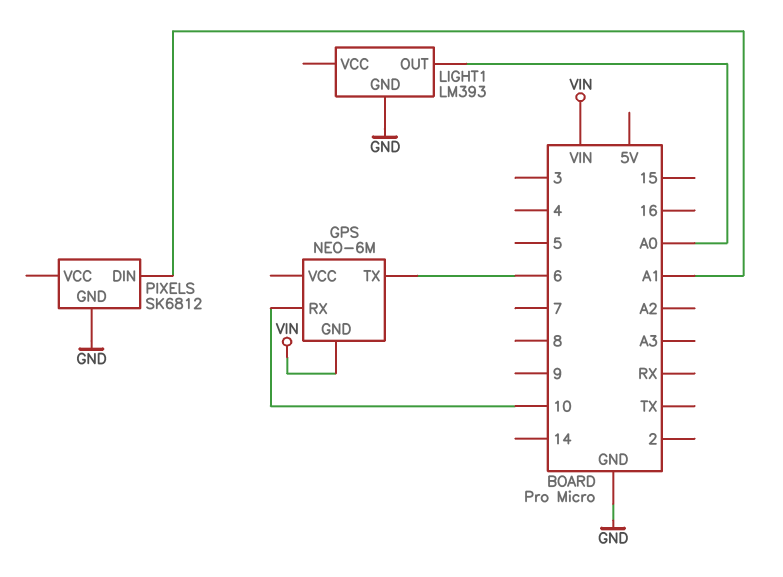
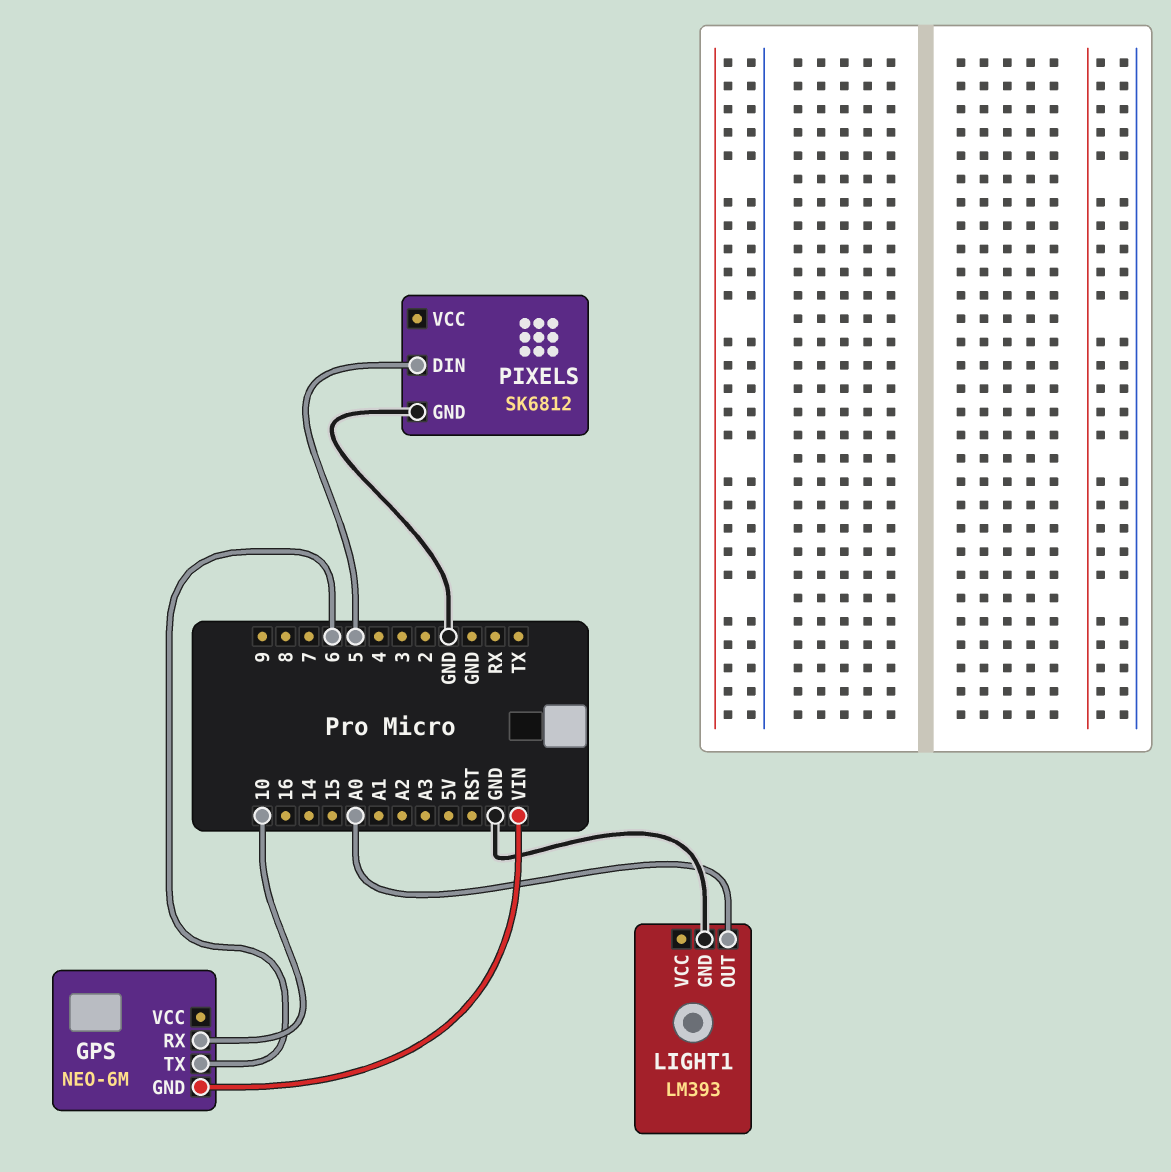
PIXELS pin DIN: A1 -> 5

